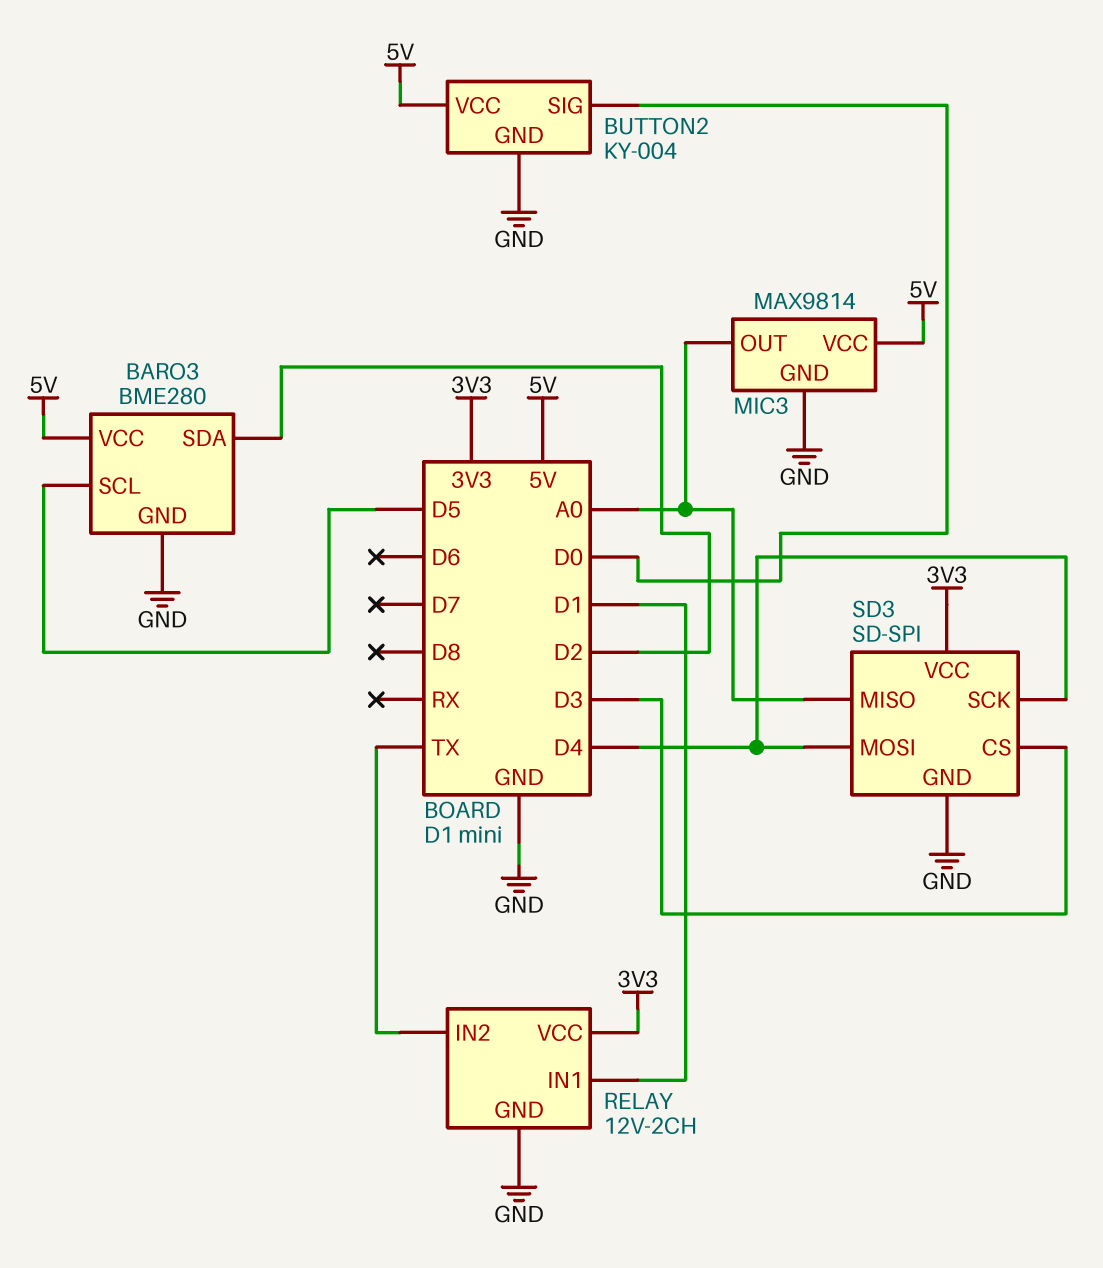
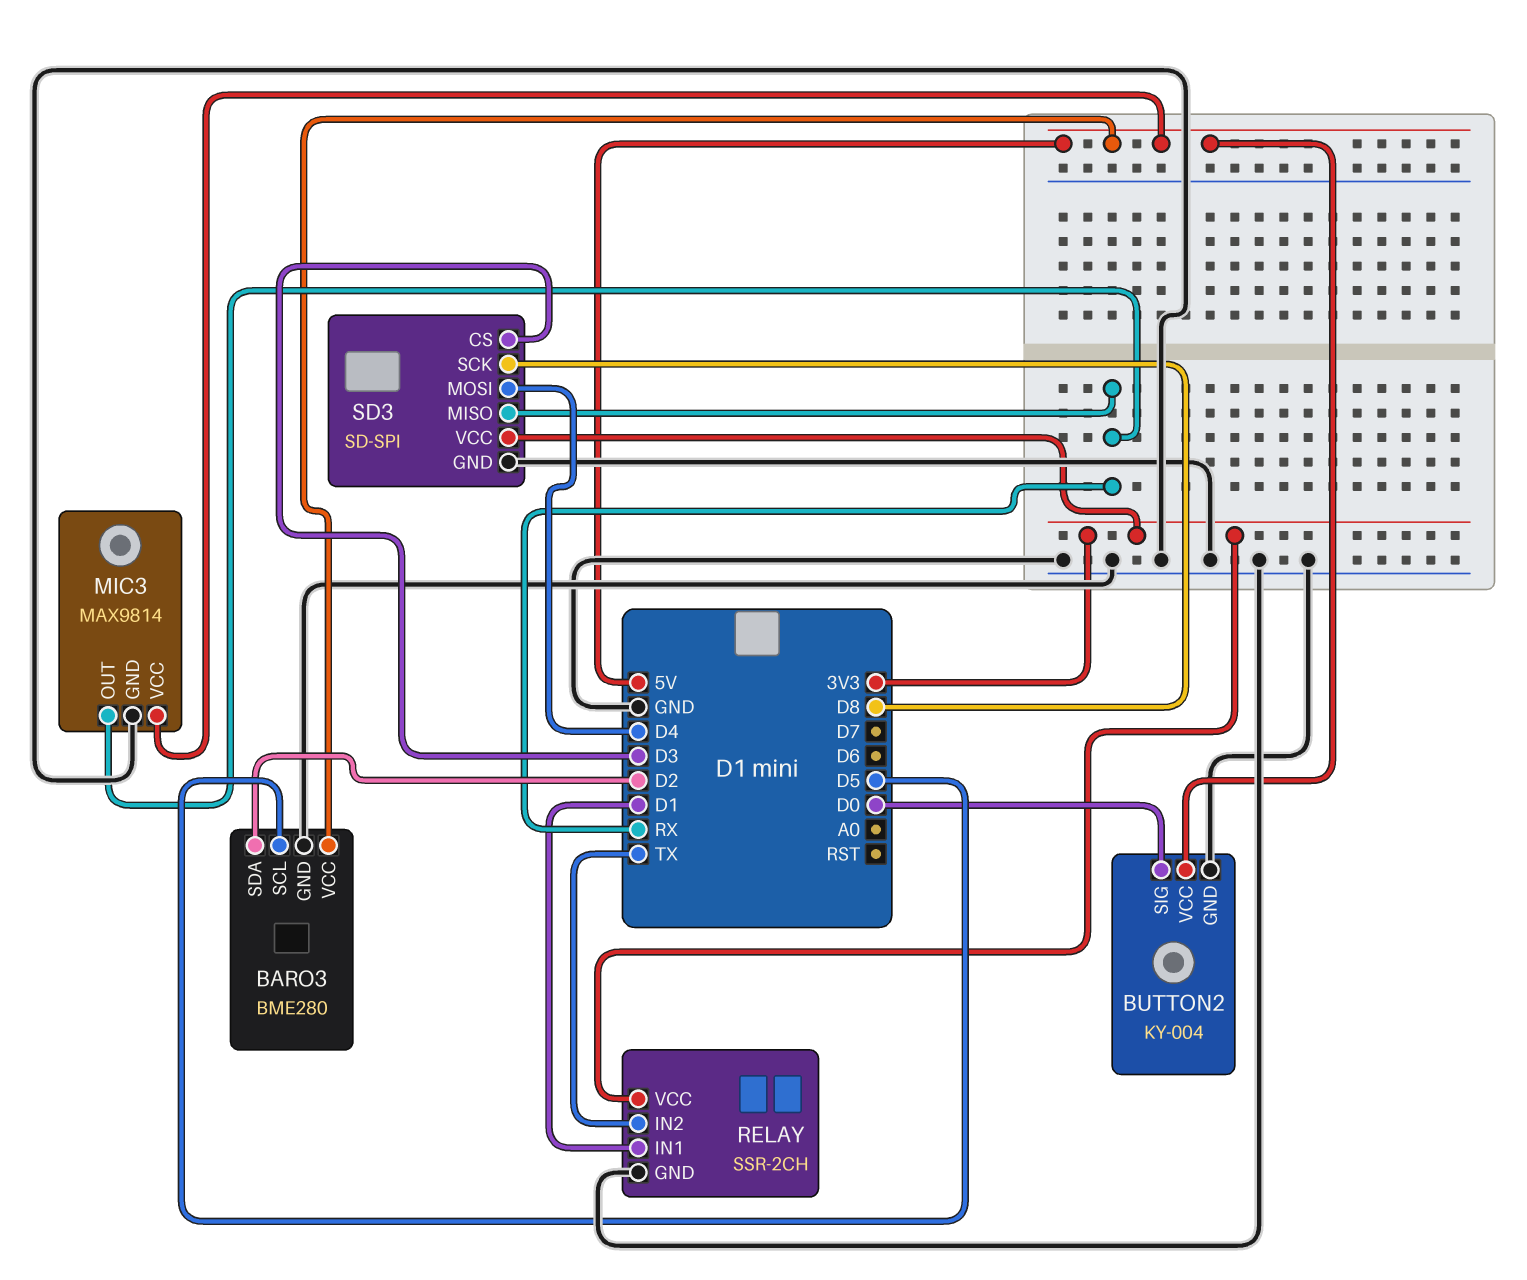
MIC3 pin OUT: A0 -> RX
RELAY: 12V-2CH -> SSR-2CH
SD3 pin MISO: A0 -> RX
SD3 pin SCK: D4 -> D8

